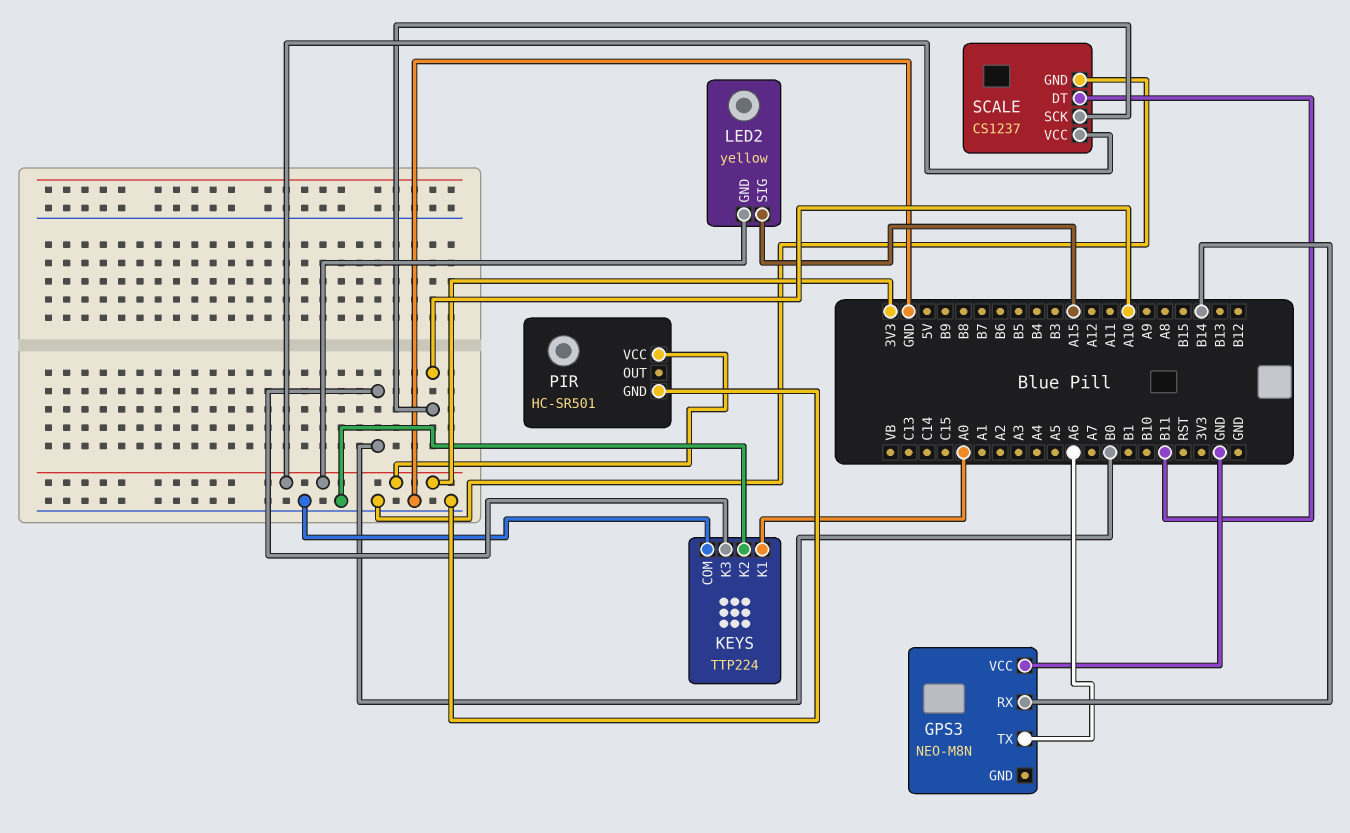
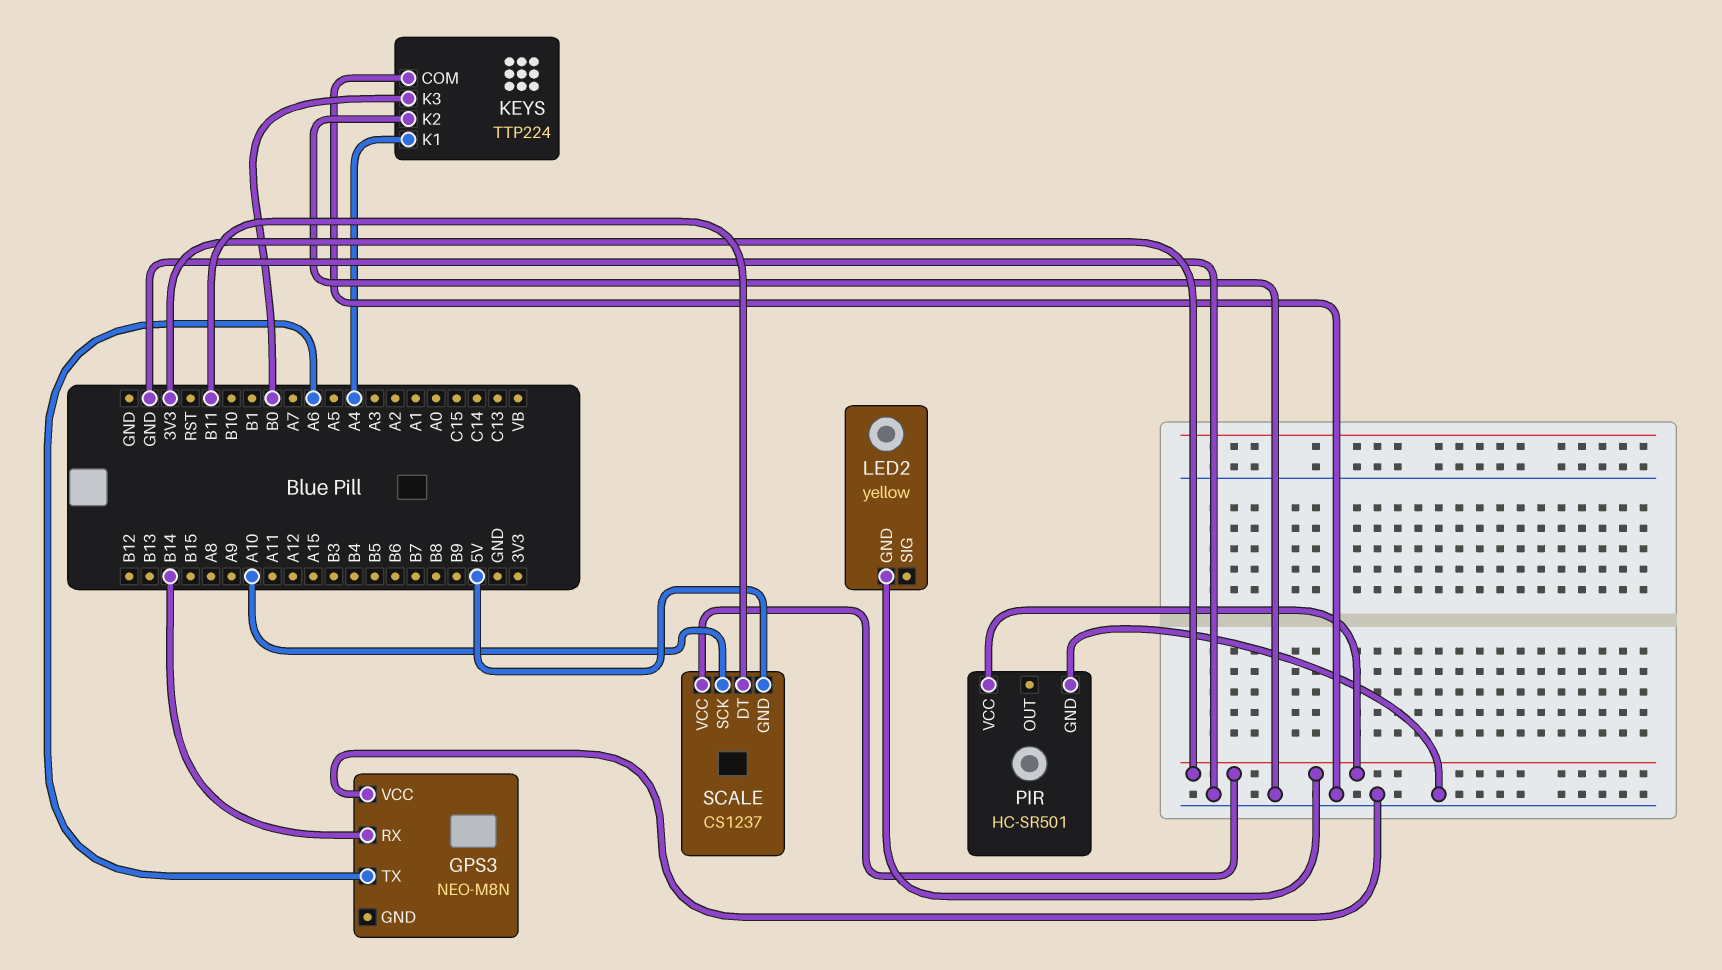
KEYS pin K1: A0 -> A4
LED2 pin SIG: A15 -> none
SCALE pin GND: GND -> 5V

